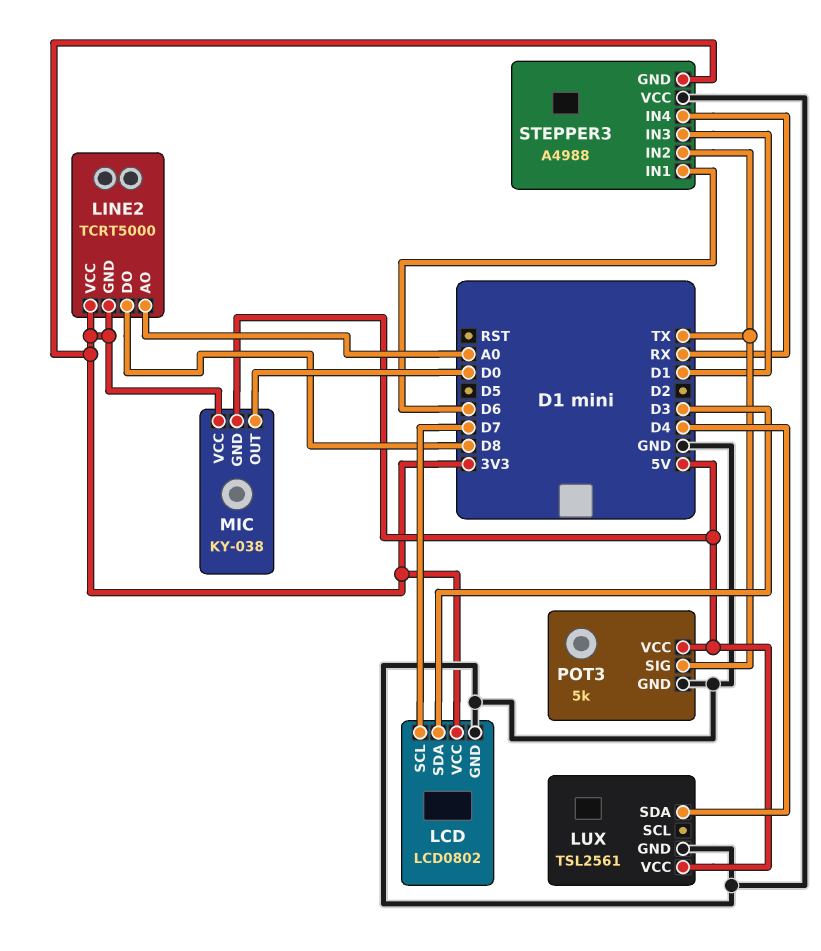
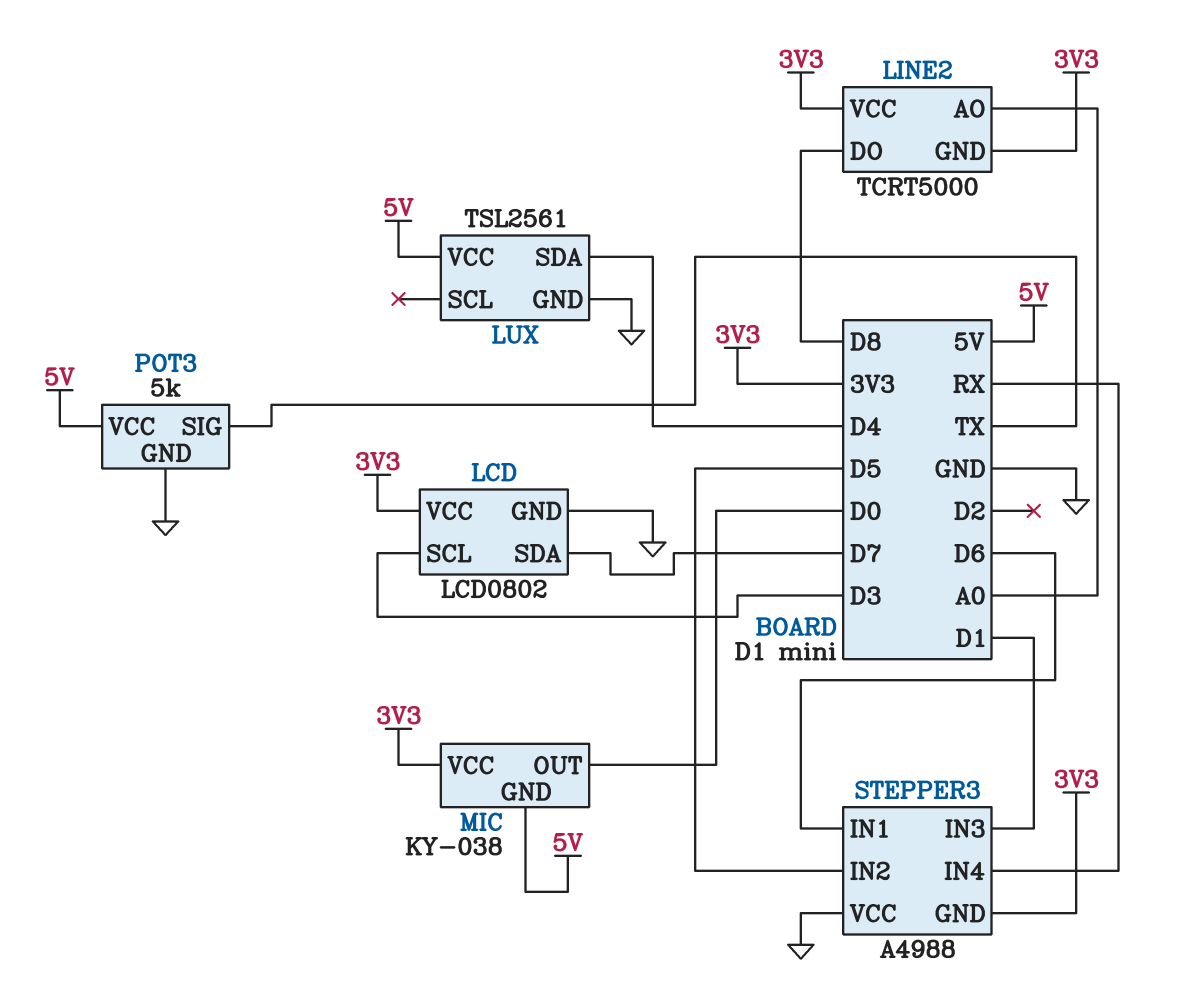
LCD pin SCL: D7 -> D3
LCD pin SDA: D3 -> D7
STEPPER3 pin IN2: TX -> D5

